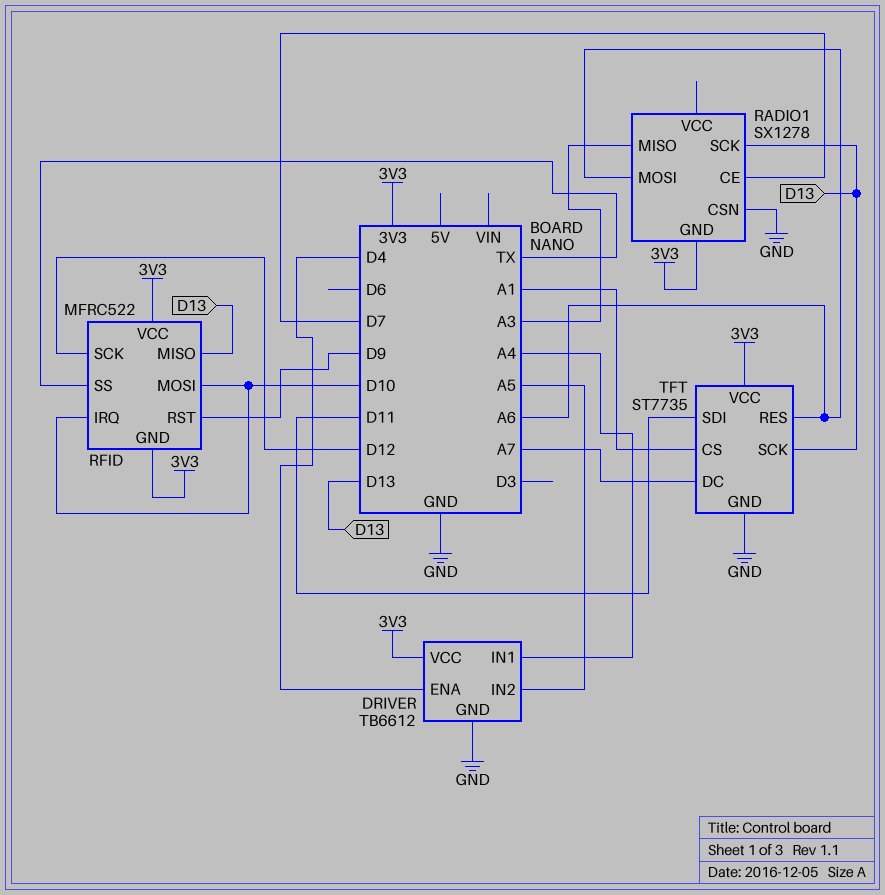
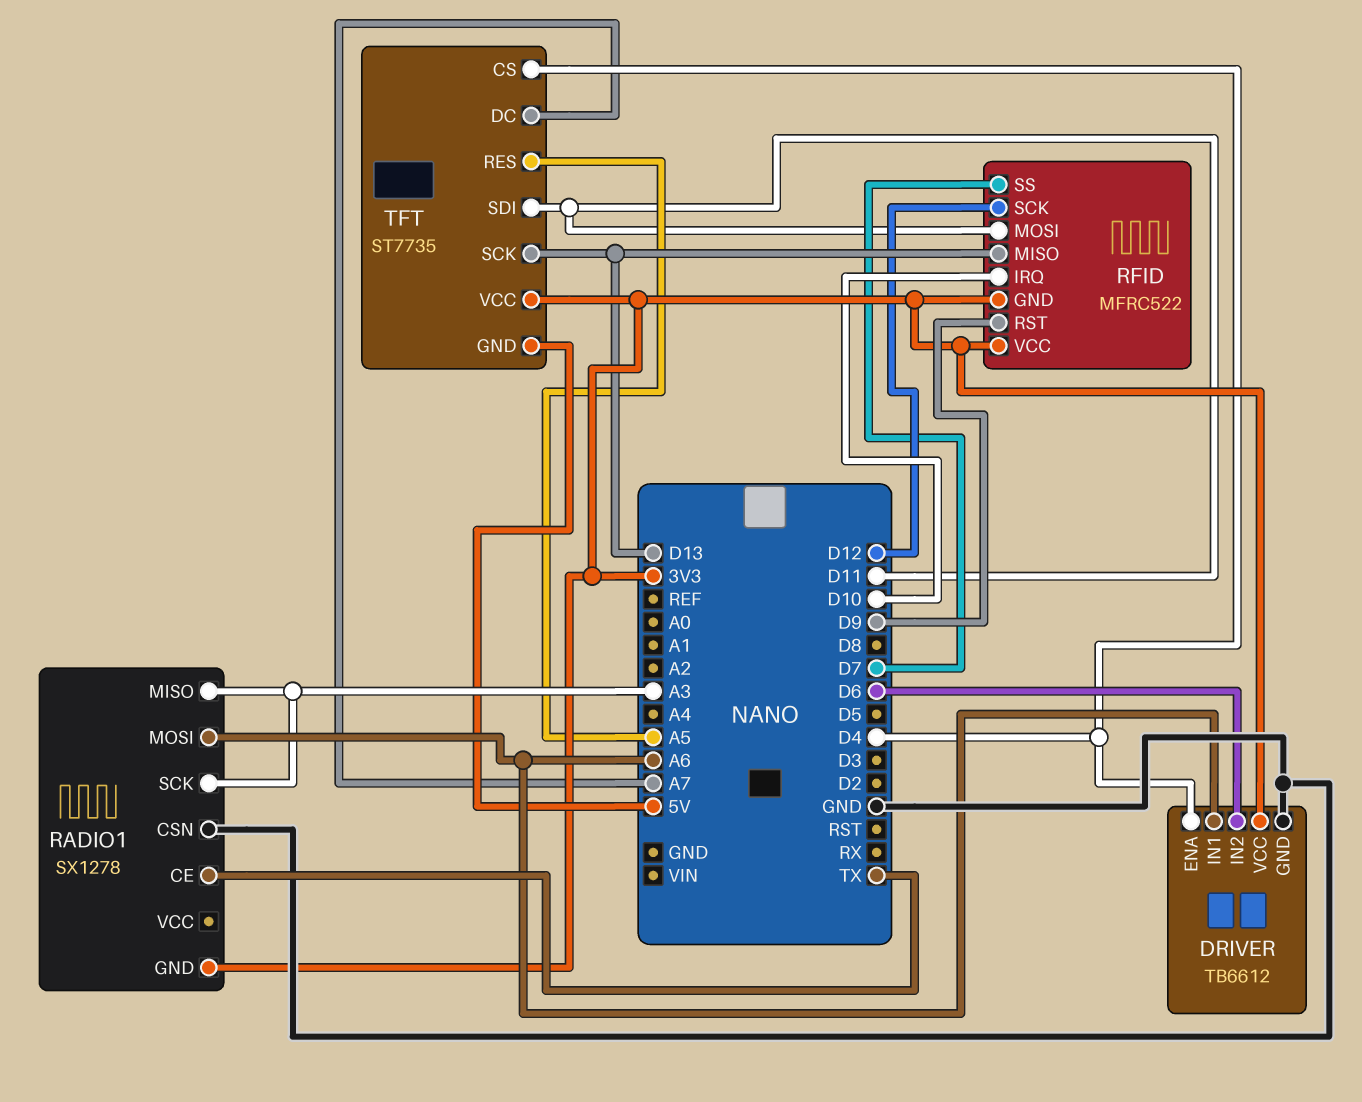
DRIVER pin IN1: A4 -> A6
DRIVER pin IN2: A5 -> D6
RADIO1 pin CE: D7 -> TX
RADIO1 pin SCK: D13 -> A3
RFID pin MOSI: D10 -> D11
RFID pin SS: TX -> D7
TFT pin CS: A1 -> D4
TFT pin GND: GND -> 5V
TFT pin RES: A6 -> A5

